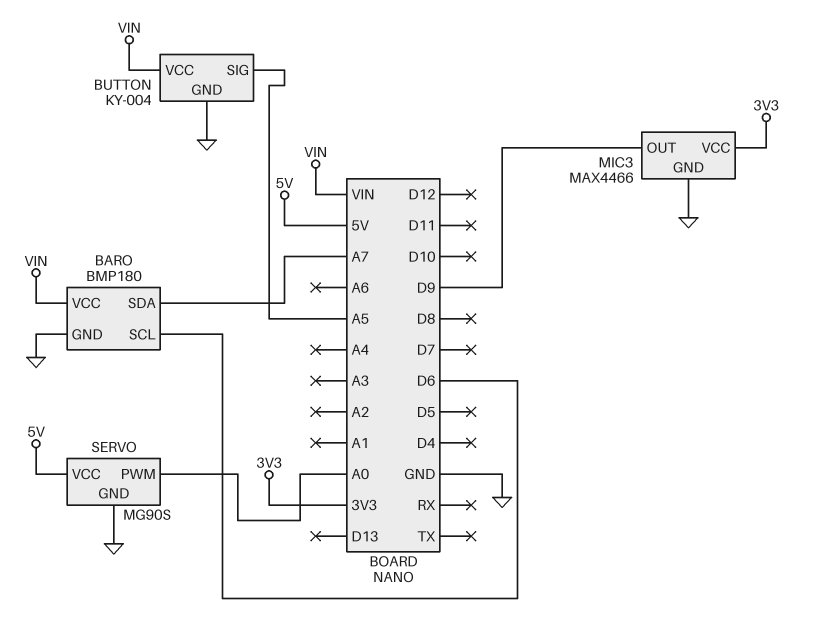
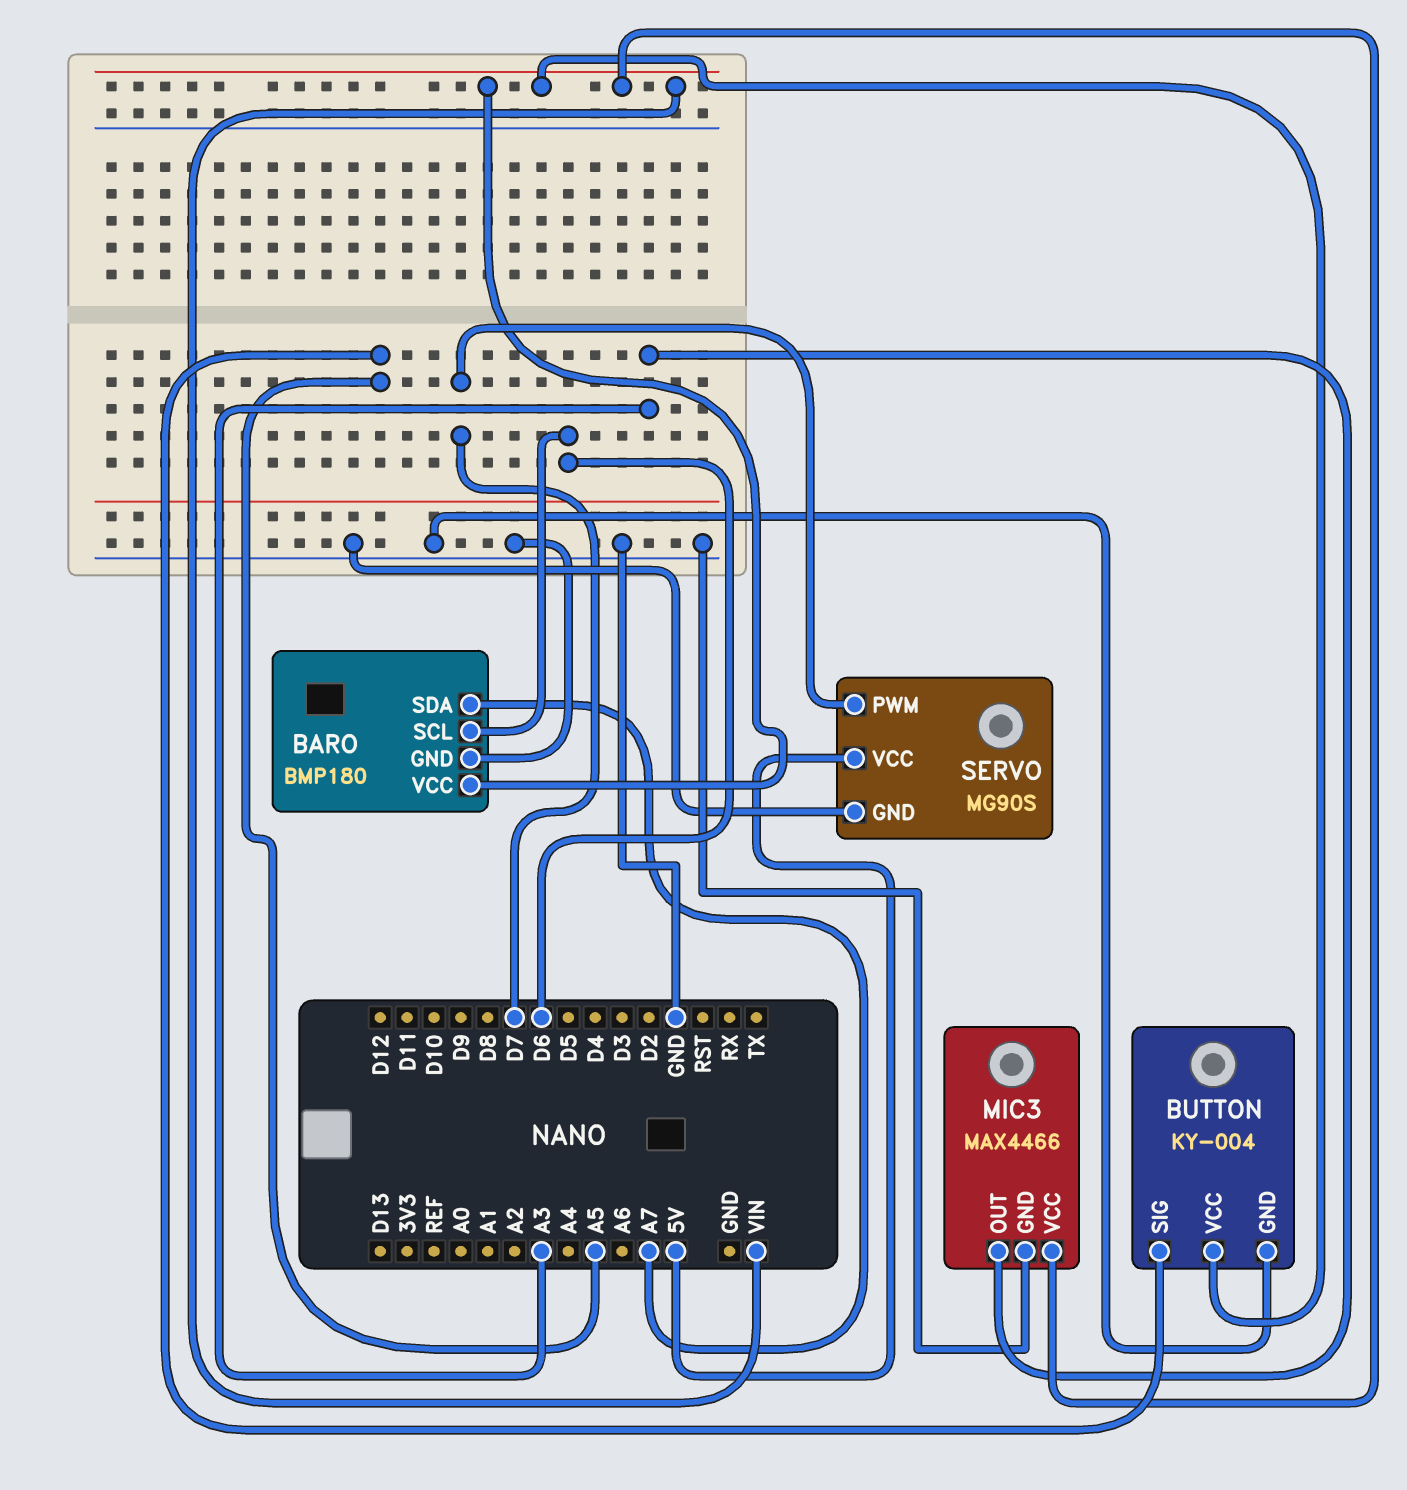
MIC3 pin OUT: D9 -> A3
MIC3 pin VCC: 3V3 -> VIN
SERVO pin PWM: A0 -> D7

